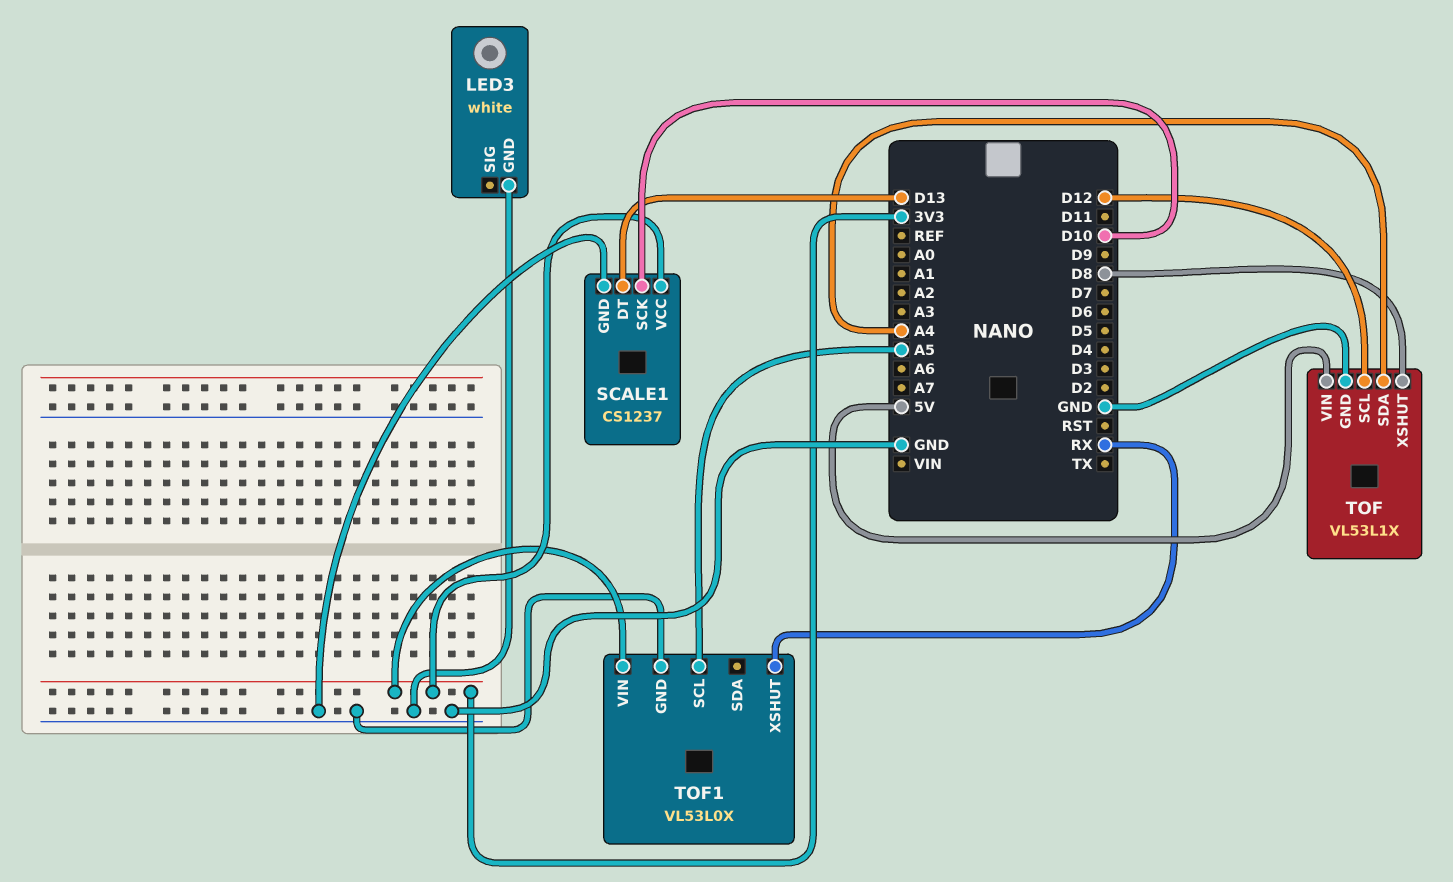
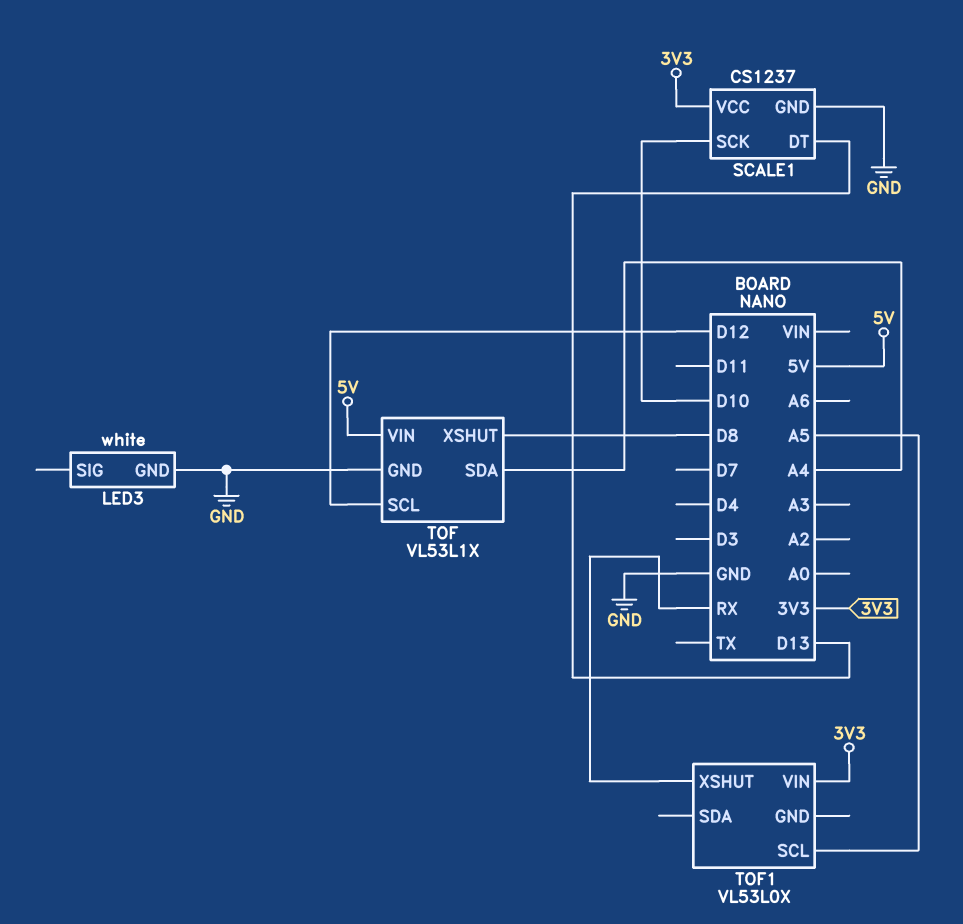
TOF1 pin GND: GND -> none

